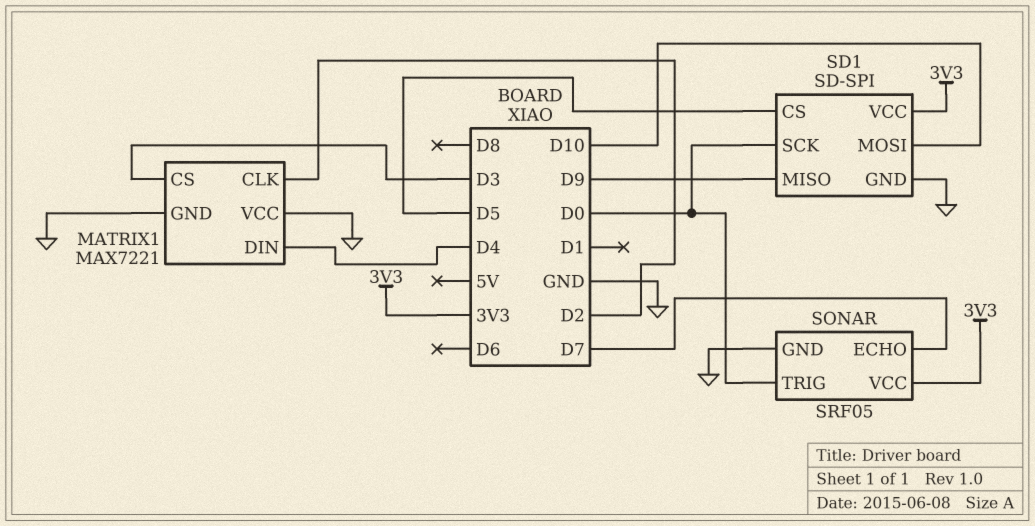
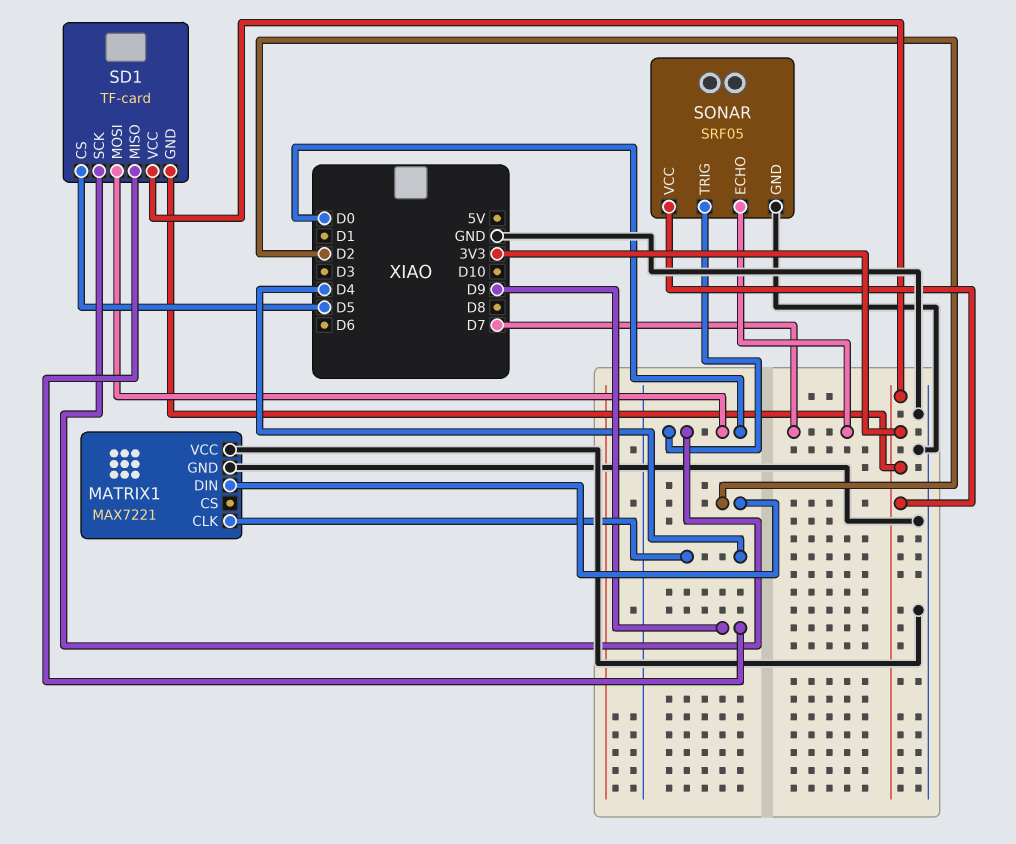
MATRIX1 pin CLK: D2 -> D4
MATRIX1 pin CS: D3 -> none
MATRIX1 pin DIN: D4 -> D2
SD1: SD-SPI -> TF-card
SD1 pin GND: GND -> 3V3
SD1 pin MOSI: D10 -> D0

